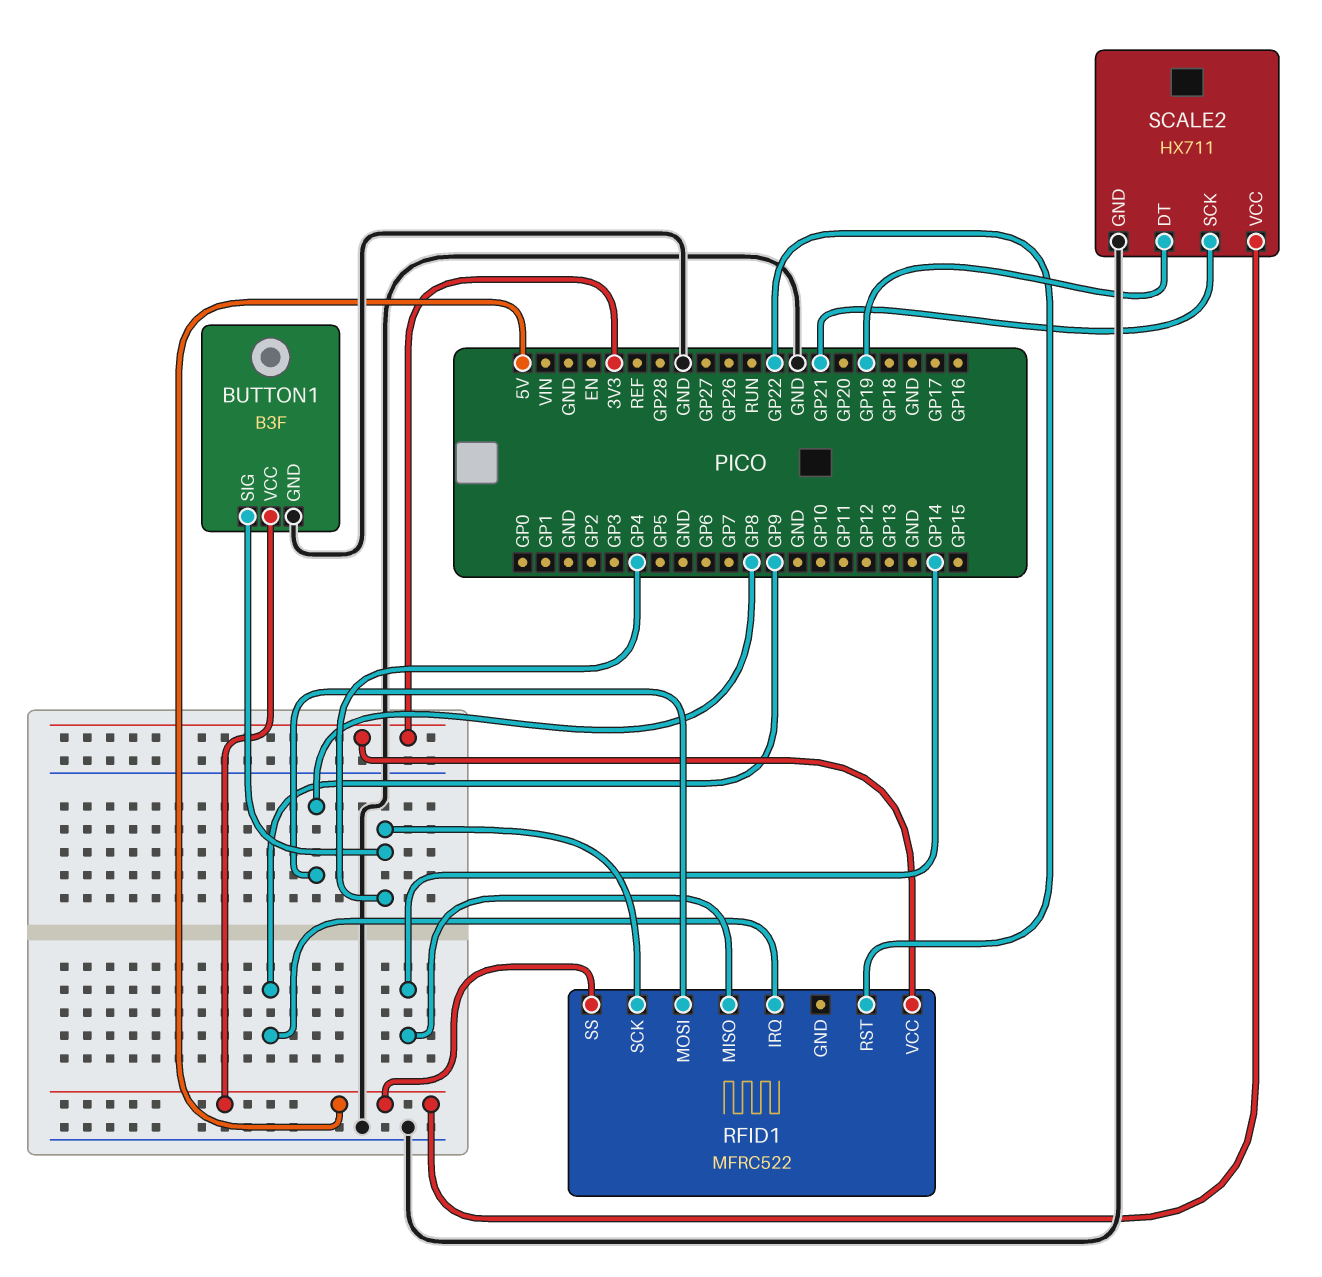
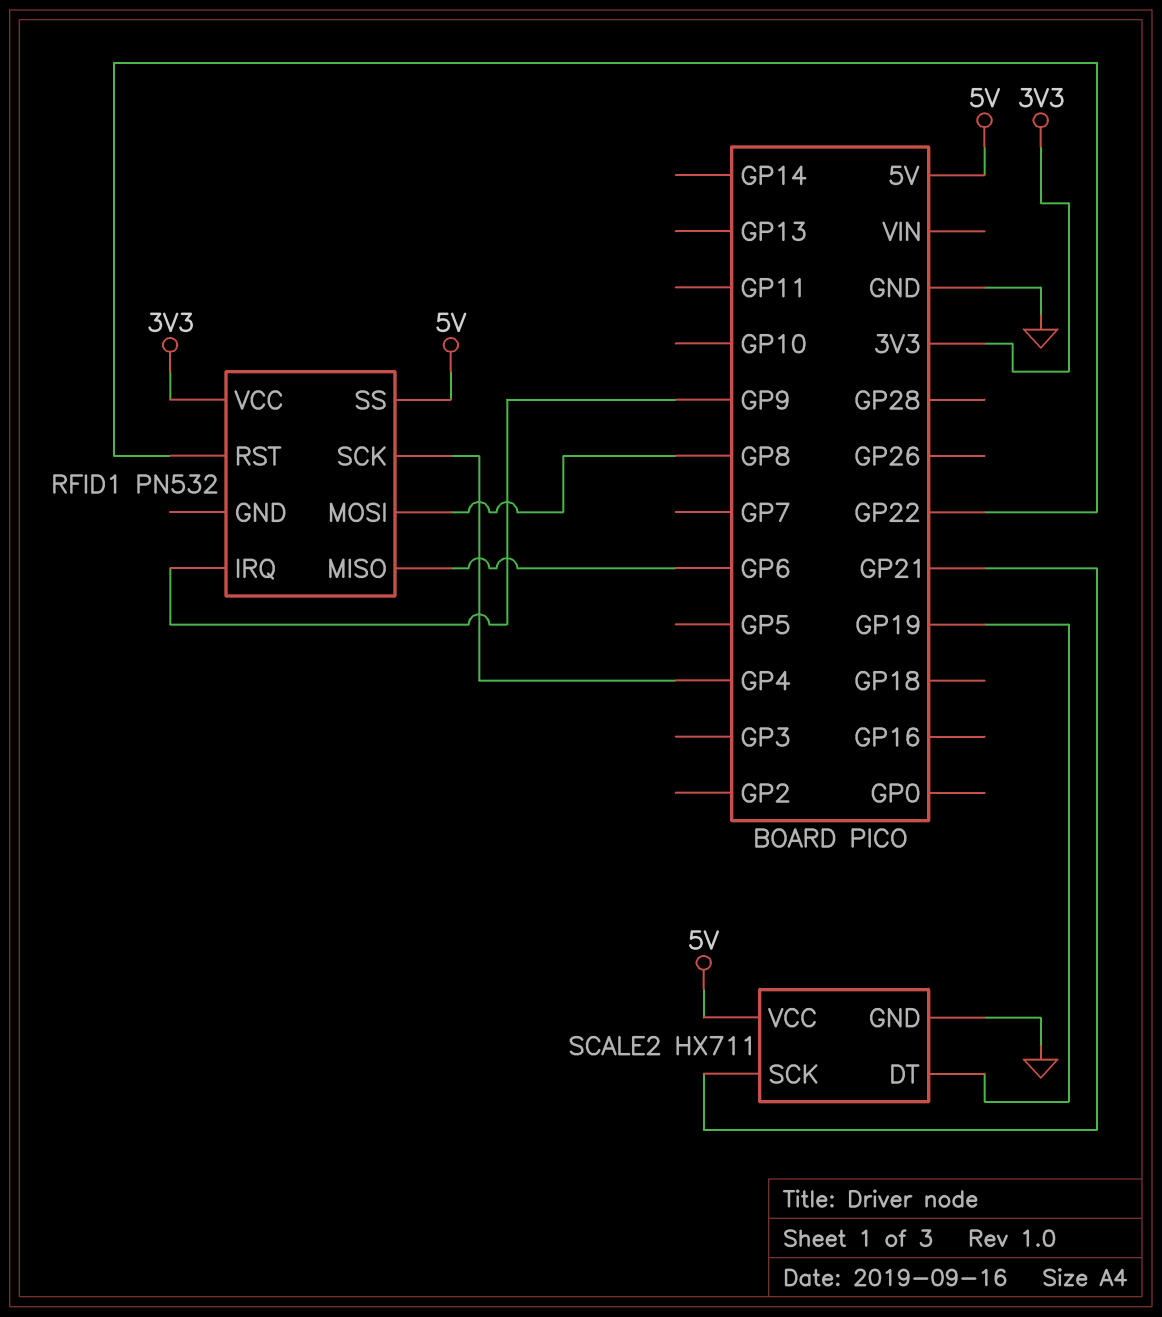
BUTTON1: B3F -> none
BUTTON1 pin GND: GND -> none
BUTTON1 pin SIG: GP4 -> none
BUTTON1 pin VCC: 5V -> none
RFID1: MFRC522 -> PN532
RFID1 pin MISO: GP14 -> GP6

